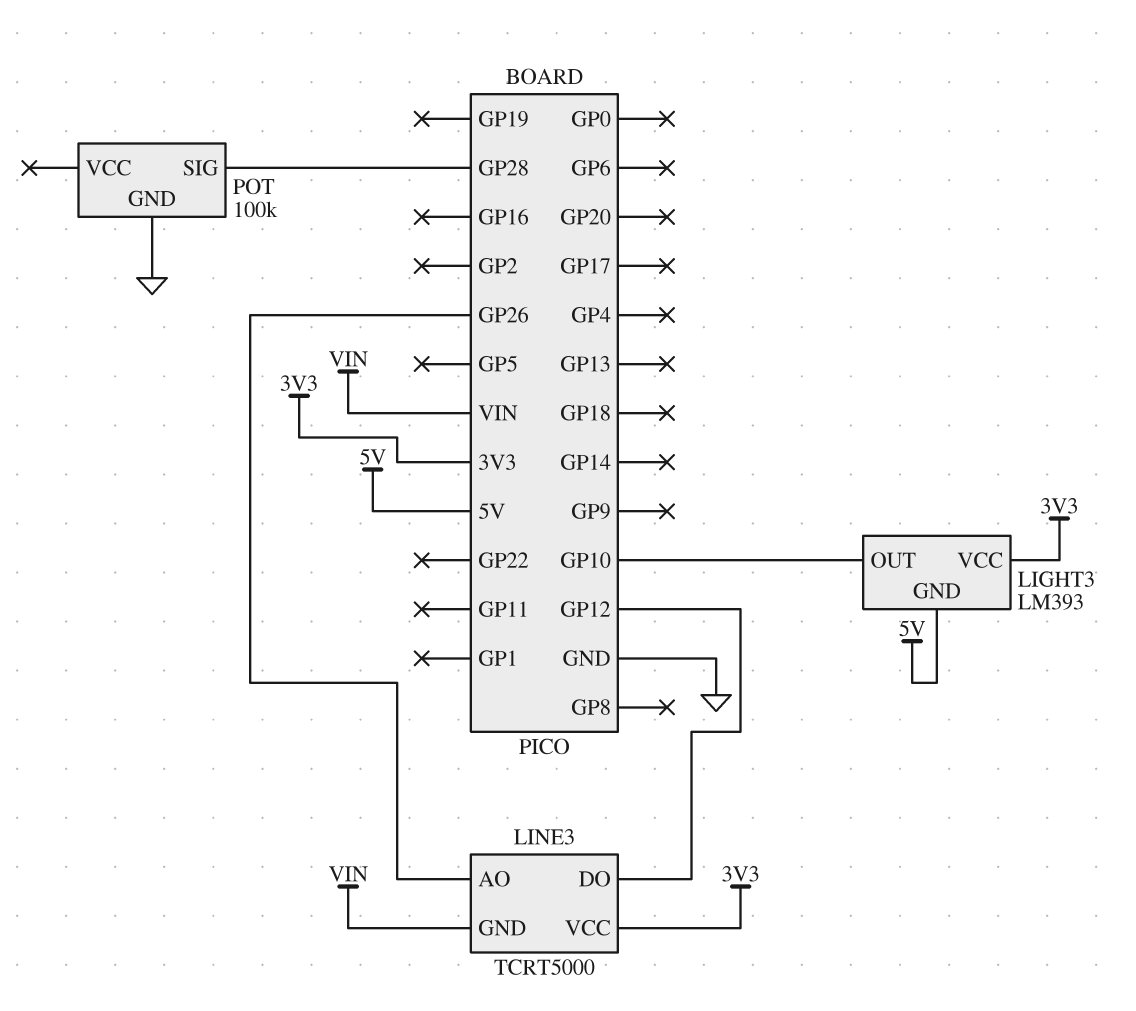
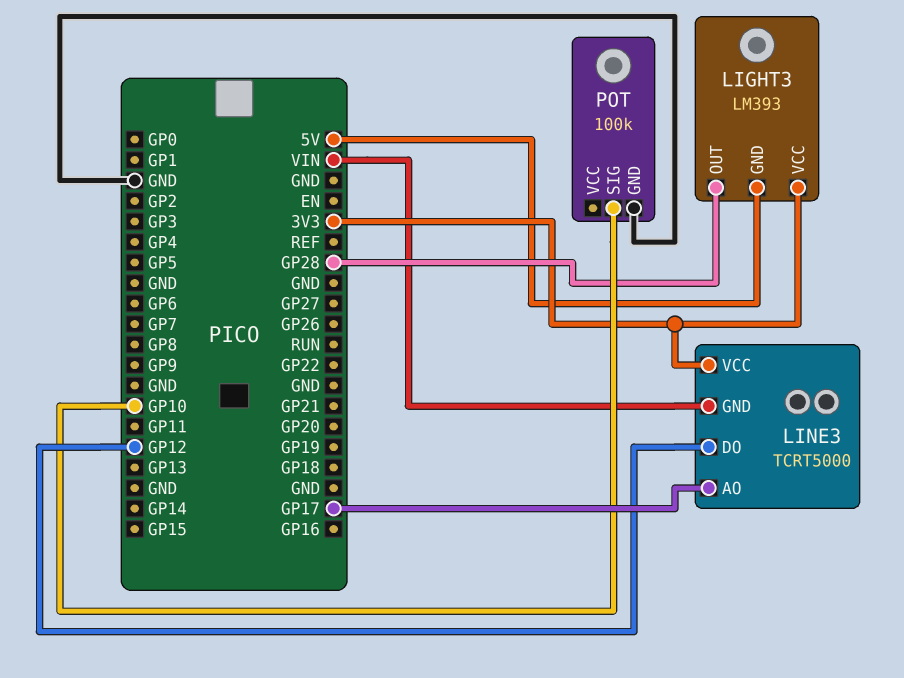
LIGHT3 pin OUT: GP10 -> GP28
LINE3 pin AO: GP26 -> GP17
POT pin SIG: GP28 -> GP10

